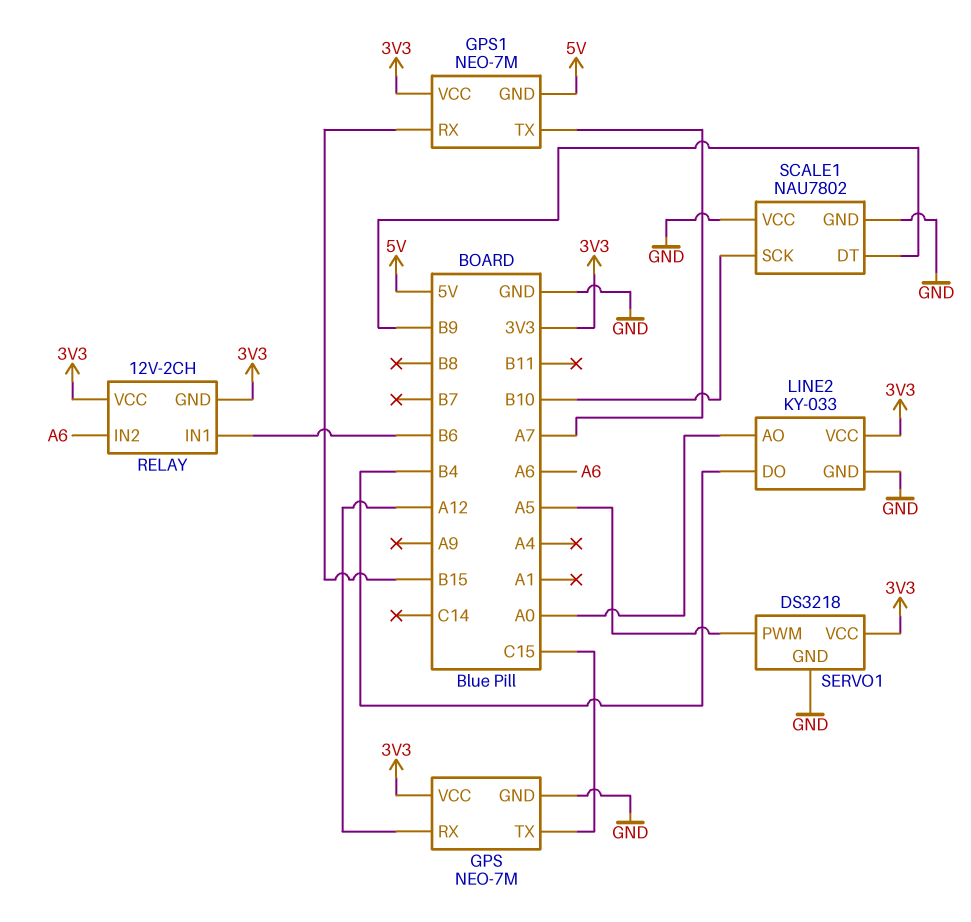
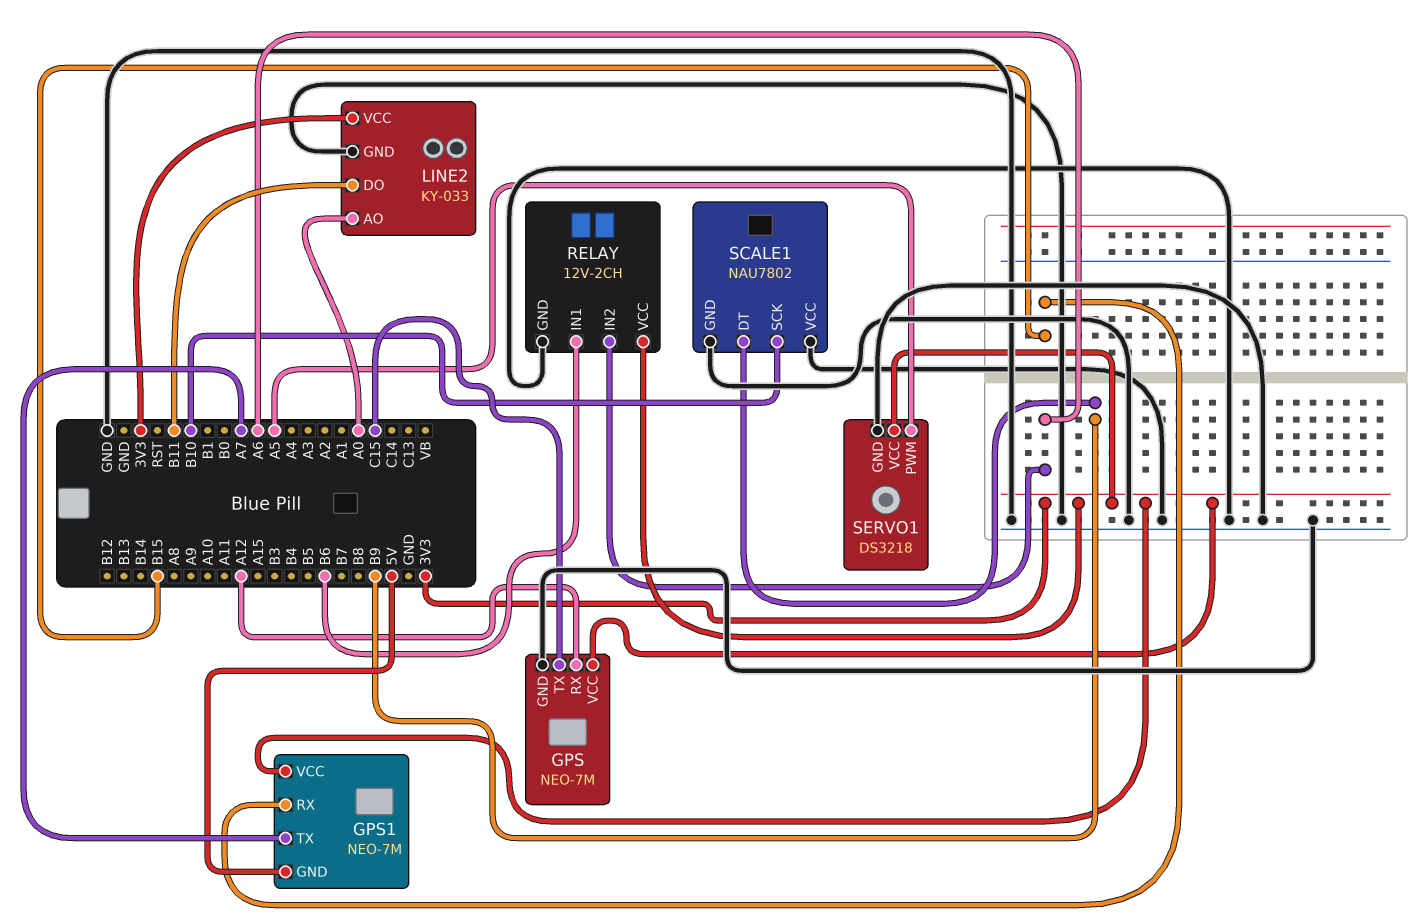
LINE2 pin DO: B4 -> B11
RELAY pin GND: 3V3 -> GND

